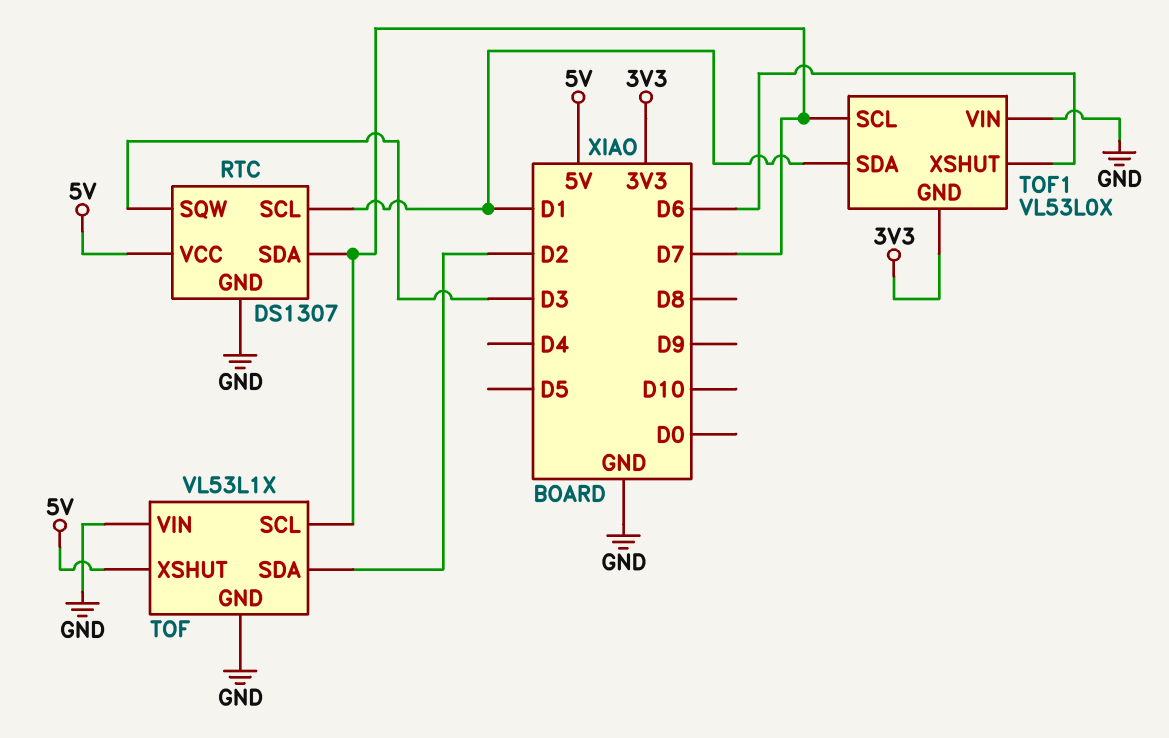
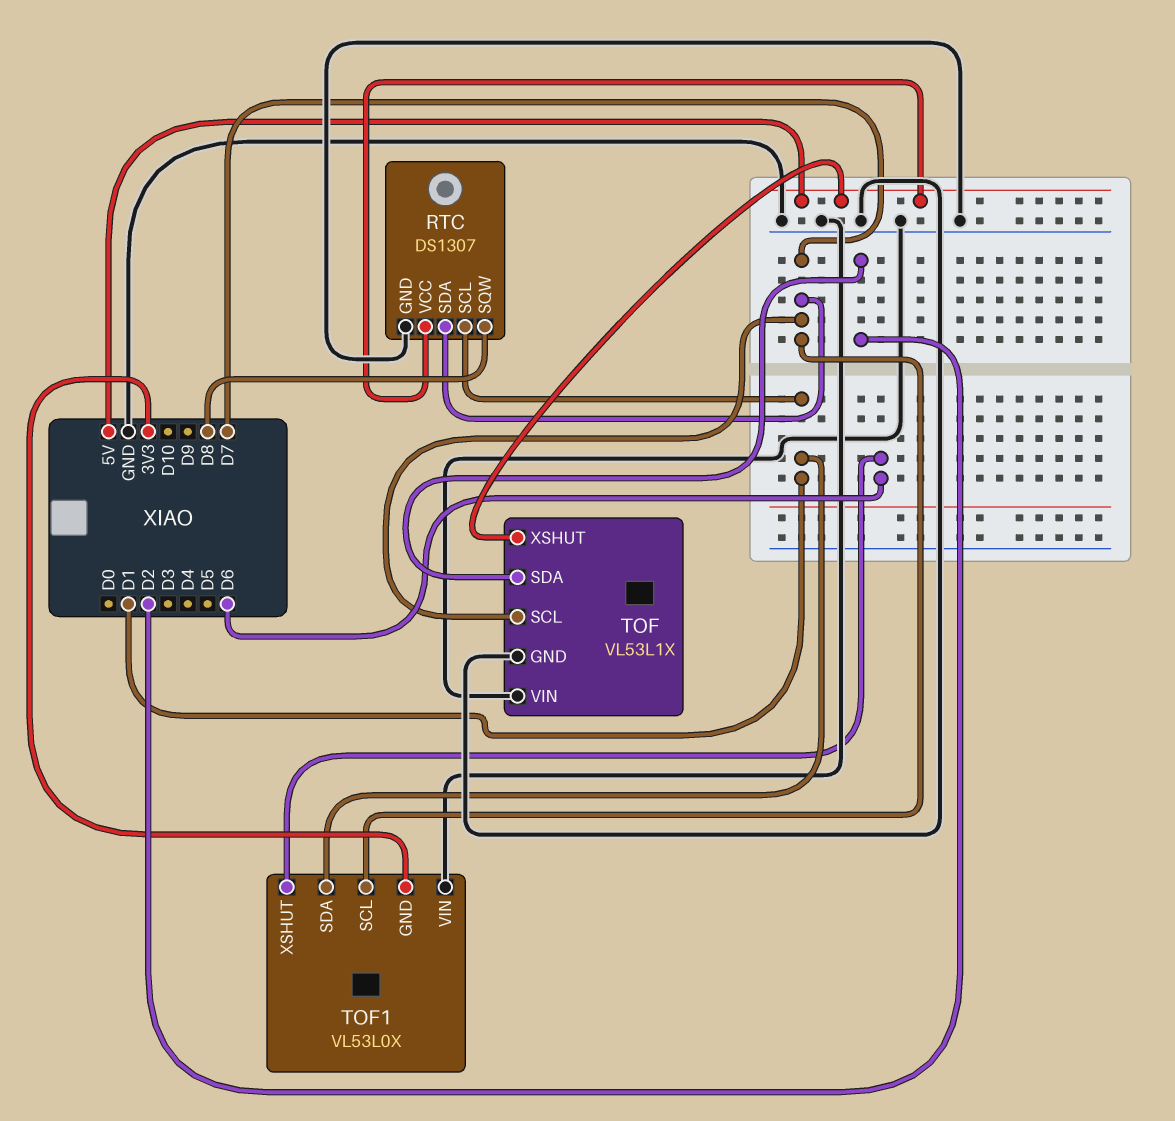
RTC pin SQW: D3 -> D8

